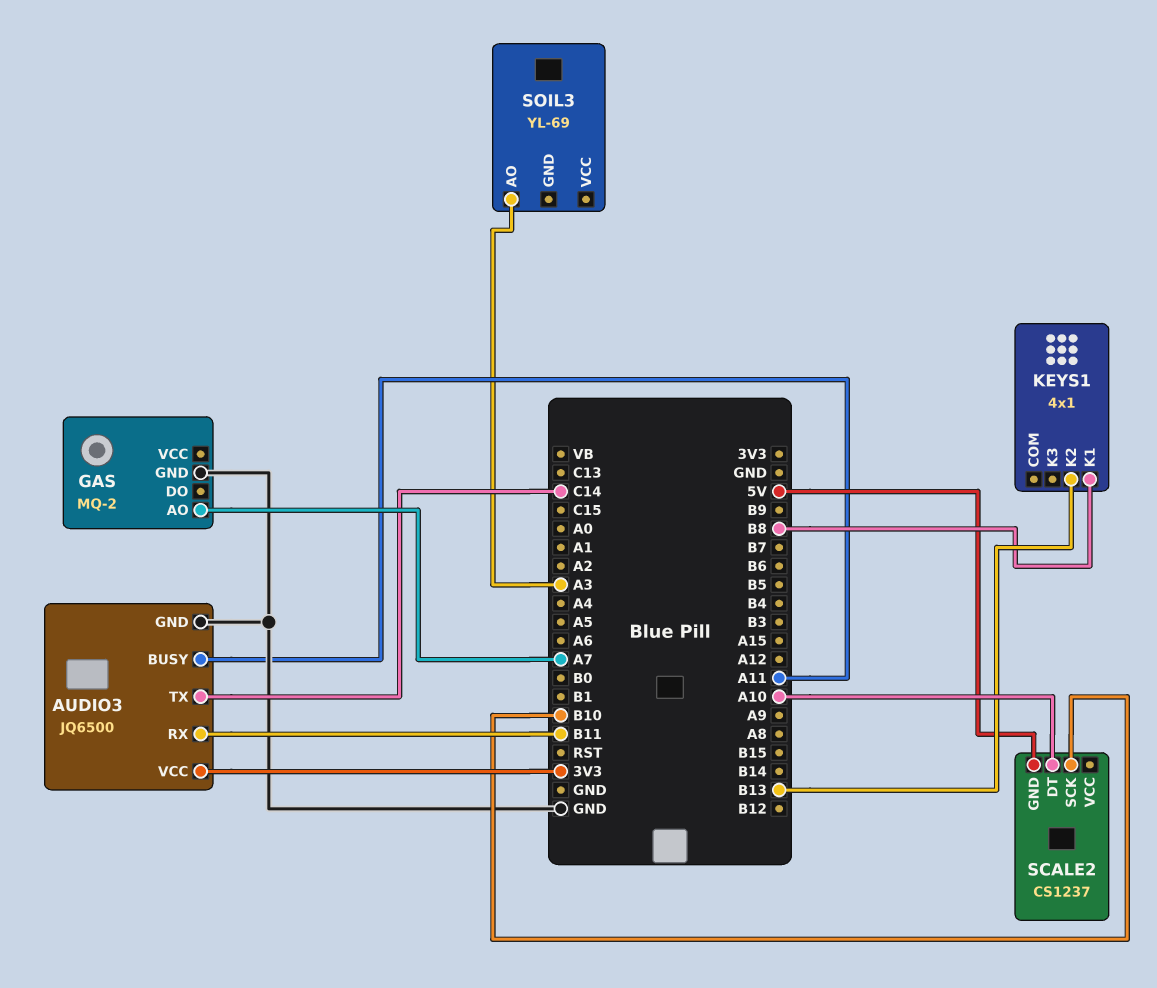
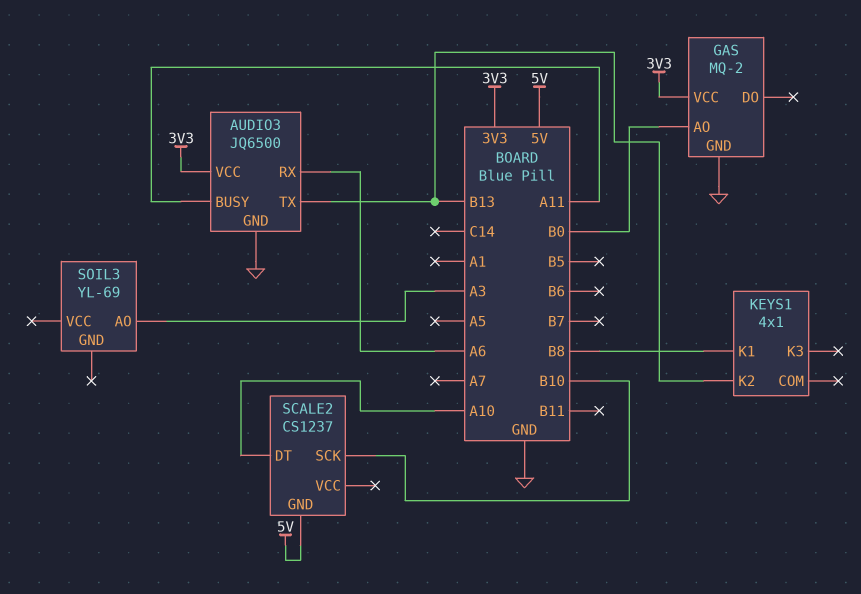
AUDIO3 pin RX: B11 -> A6
AUDIO3 pin TX: C14 -> B13
GAS pin AO: A7 -> B0
GAS pin VCC: none -> 3V3

